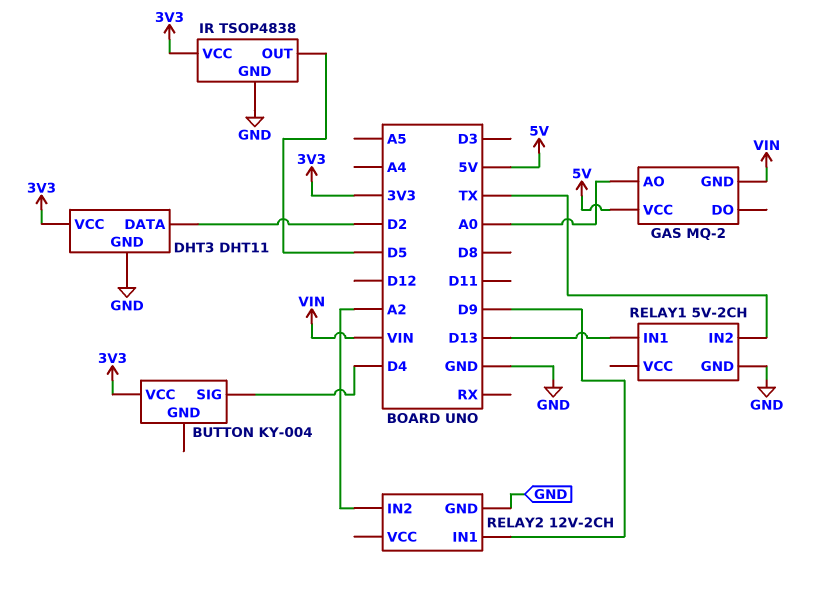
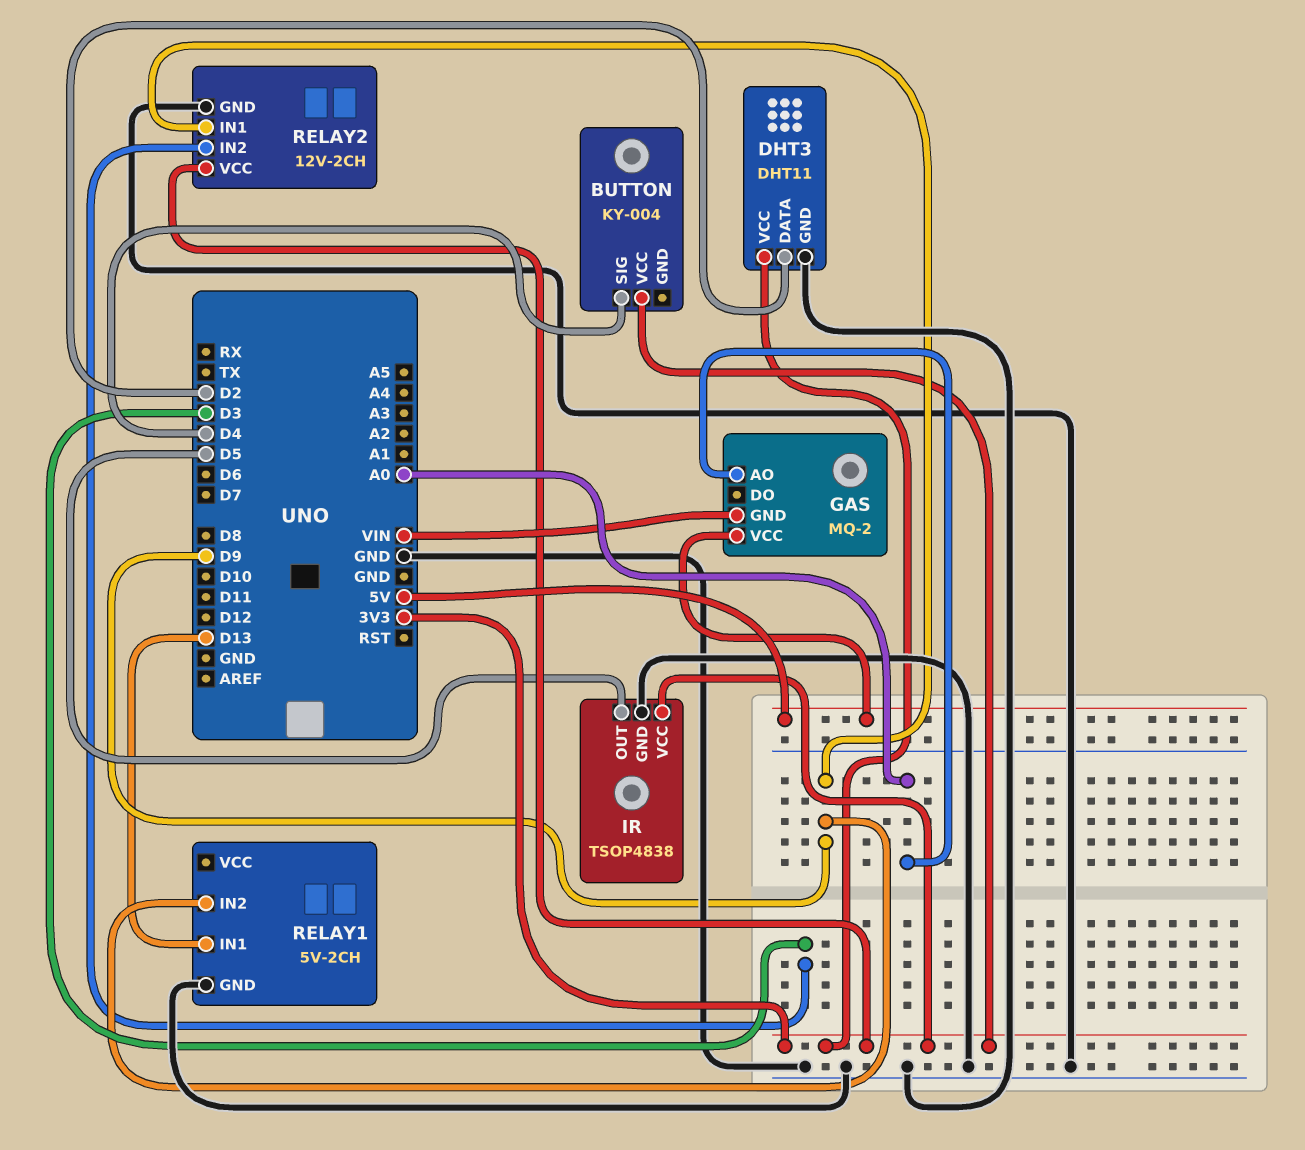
RELAY1 pin IN2: TX -> D9
RELAY2 pin IN2: A2 -> D3
RELAY2 pin VCC: none -> 3V3

